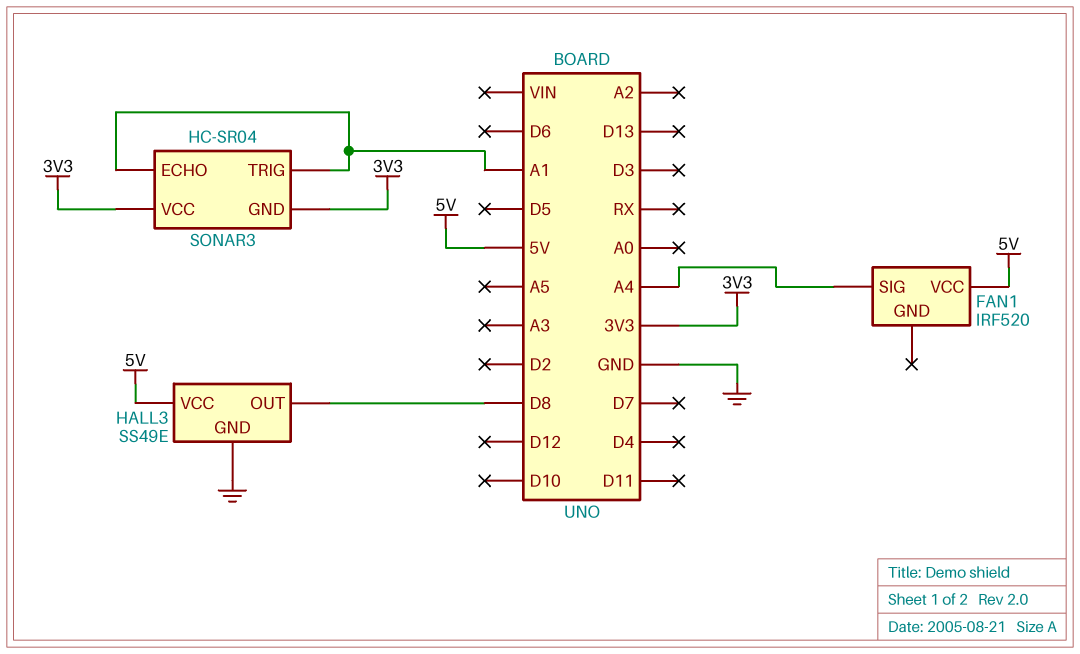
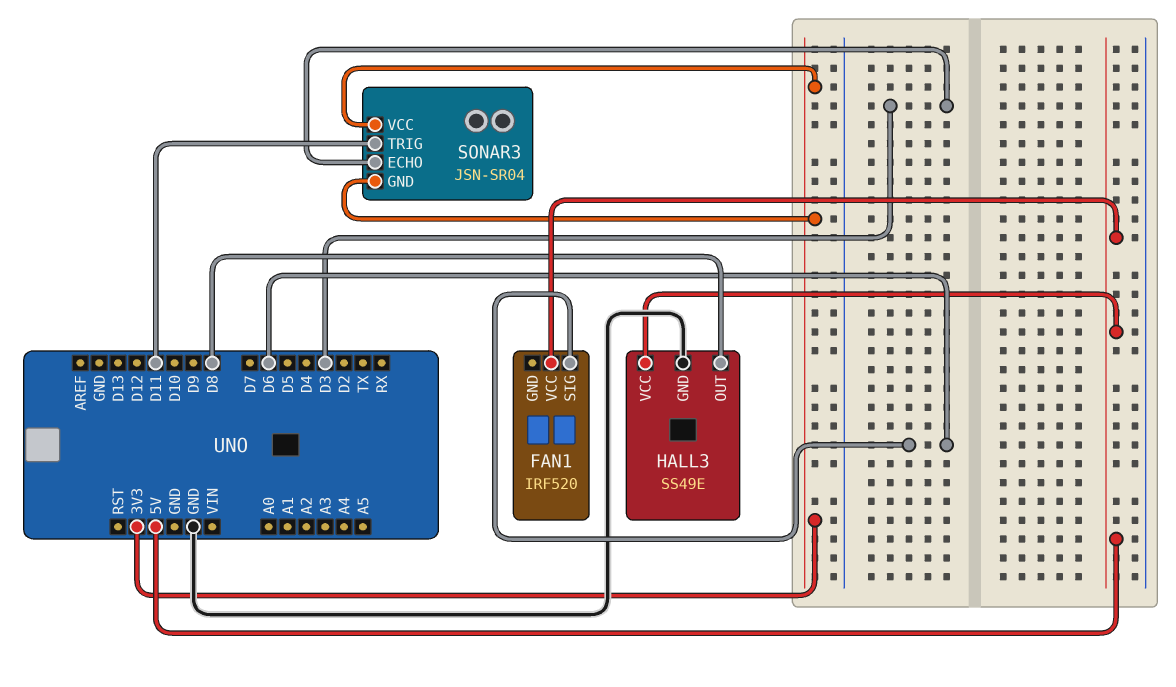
FAN1 pin SIG: A4 -> D6
SONAR3: HC-SR04 -> JSN-SR04
SONAR3 pin ECHO: A1 -> D3
SONAR3 pin TRIG: A1 -> D11

